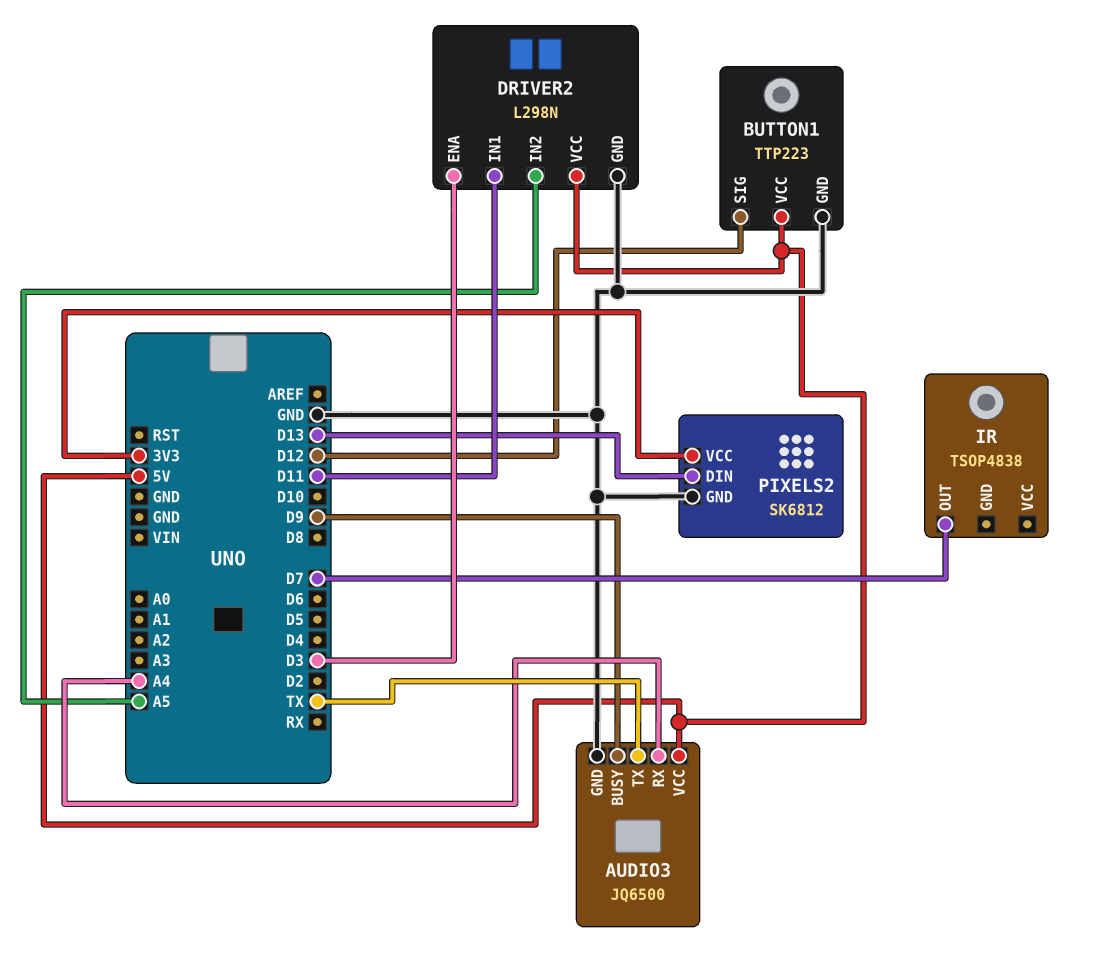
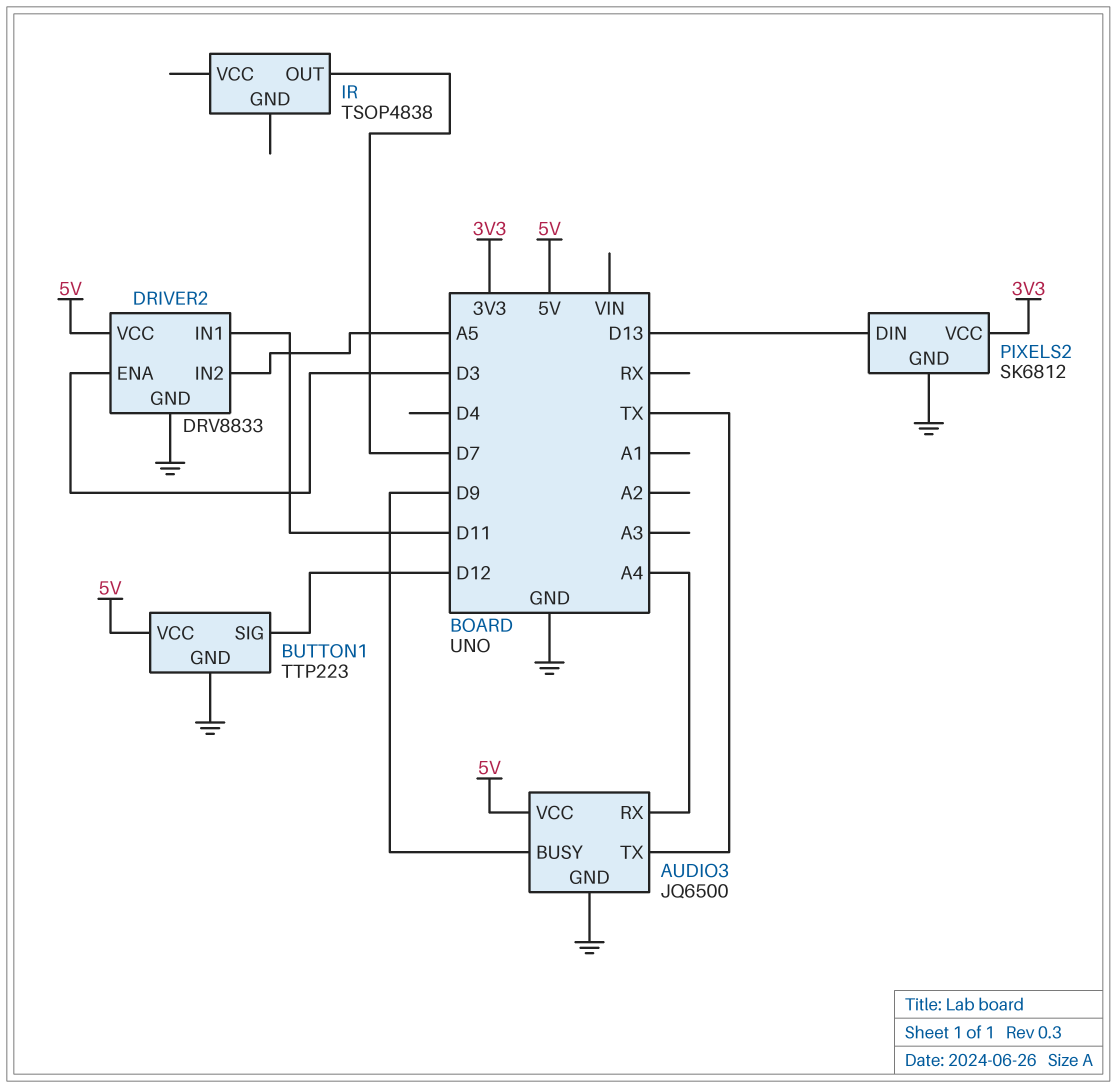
DRIVER2: L298N -> DRV8833

